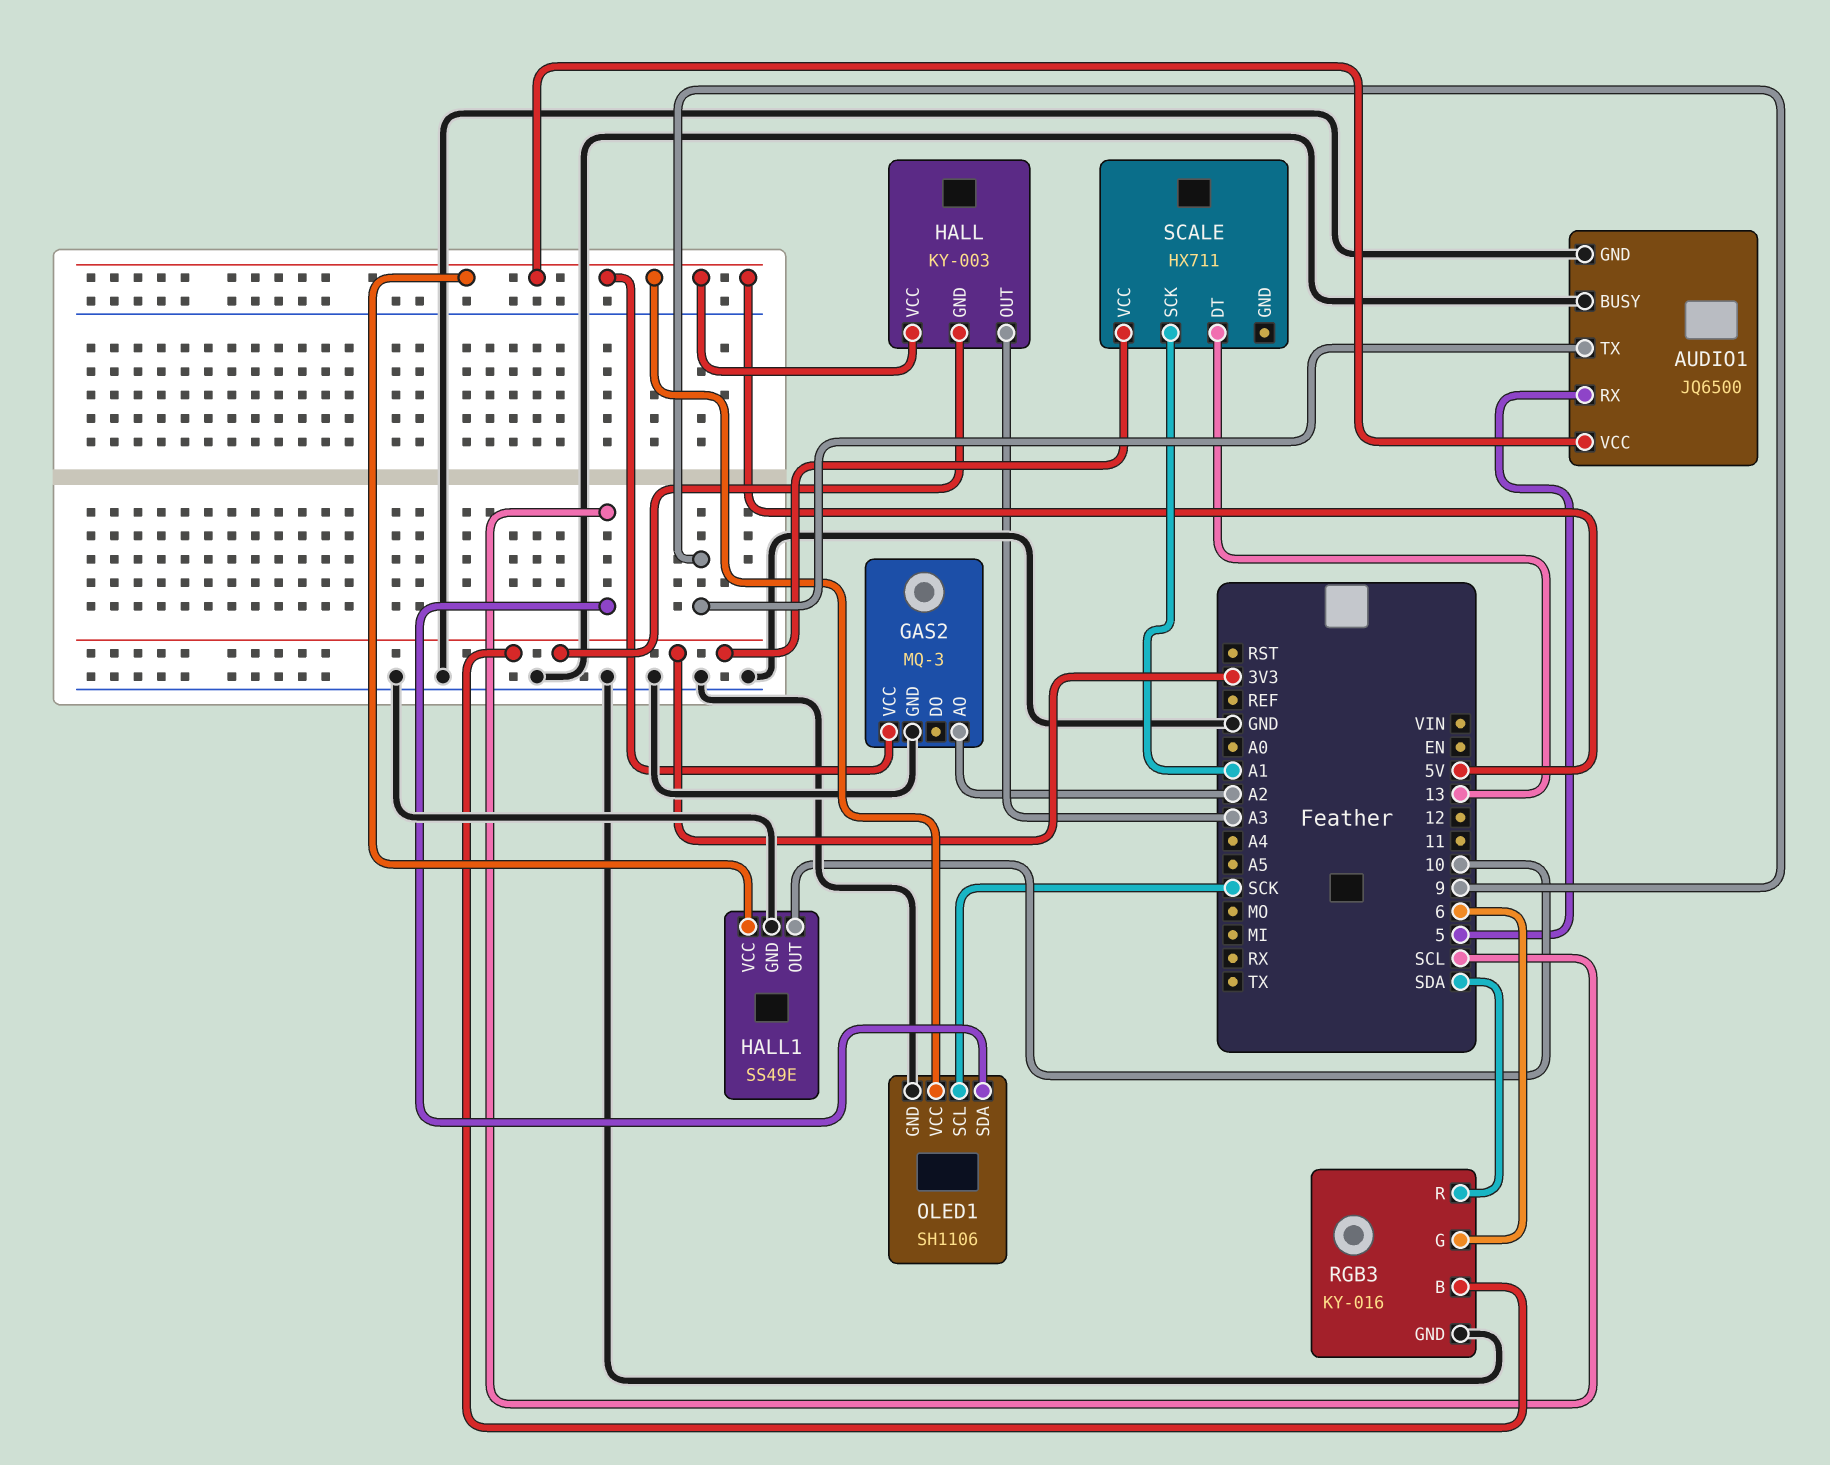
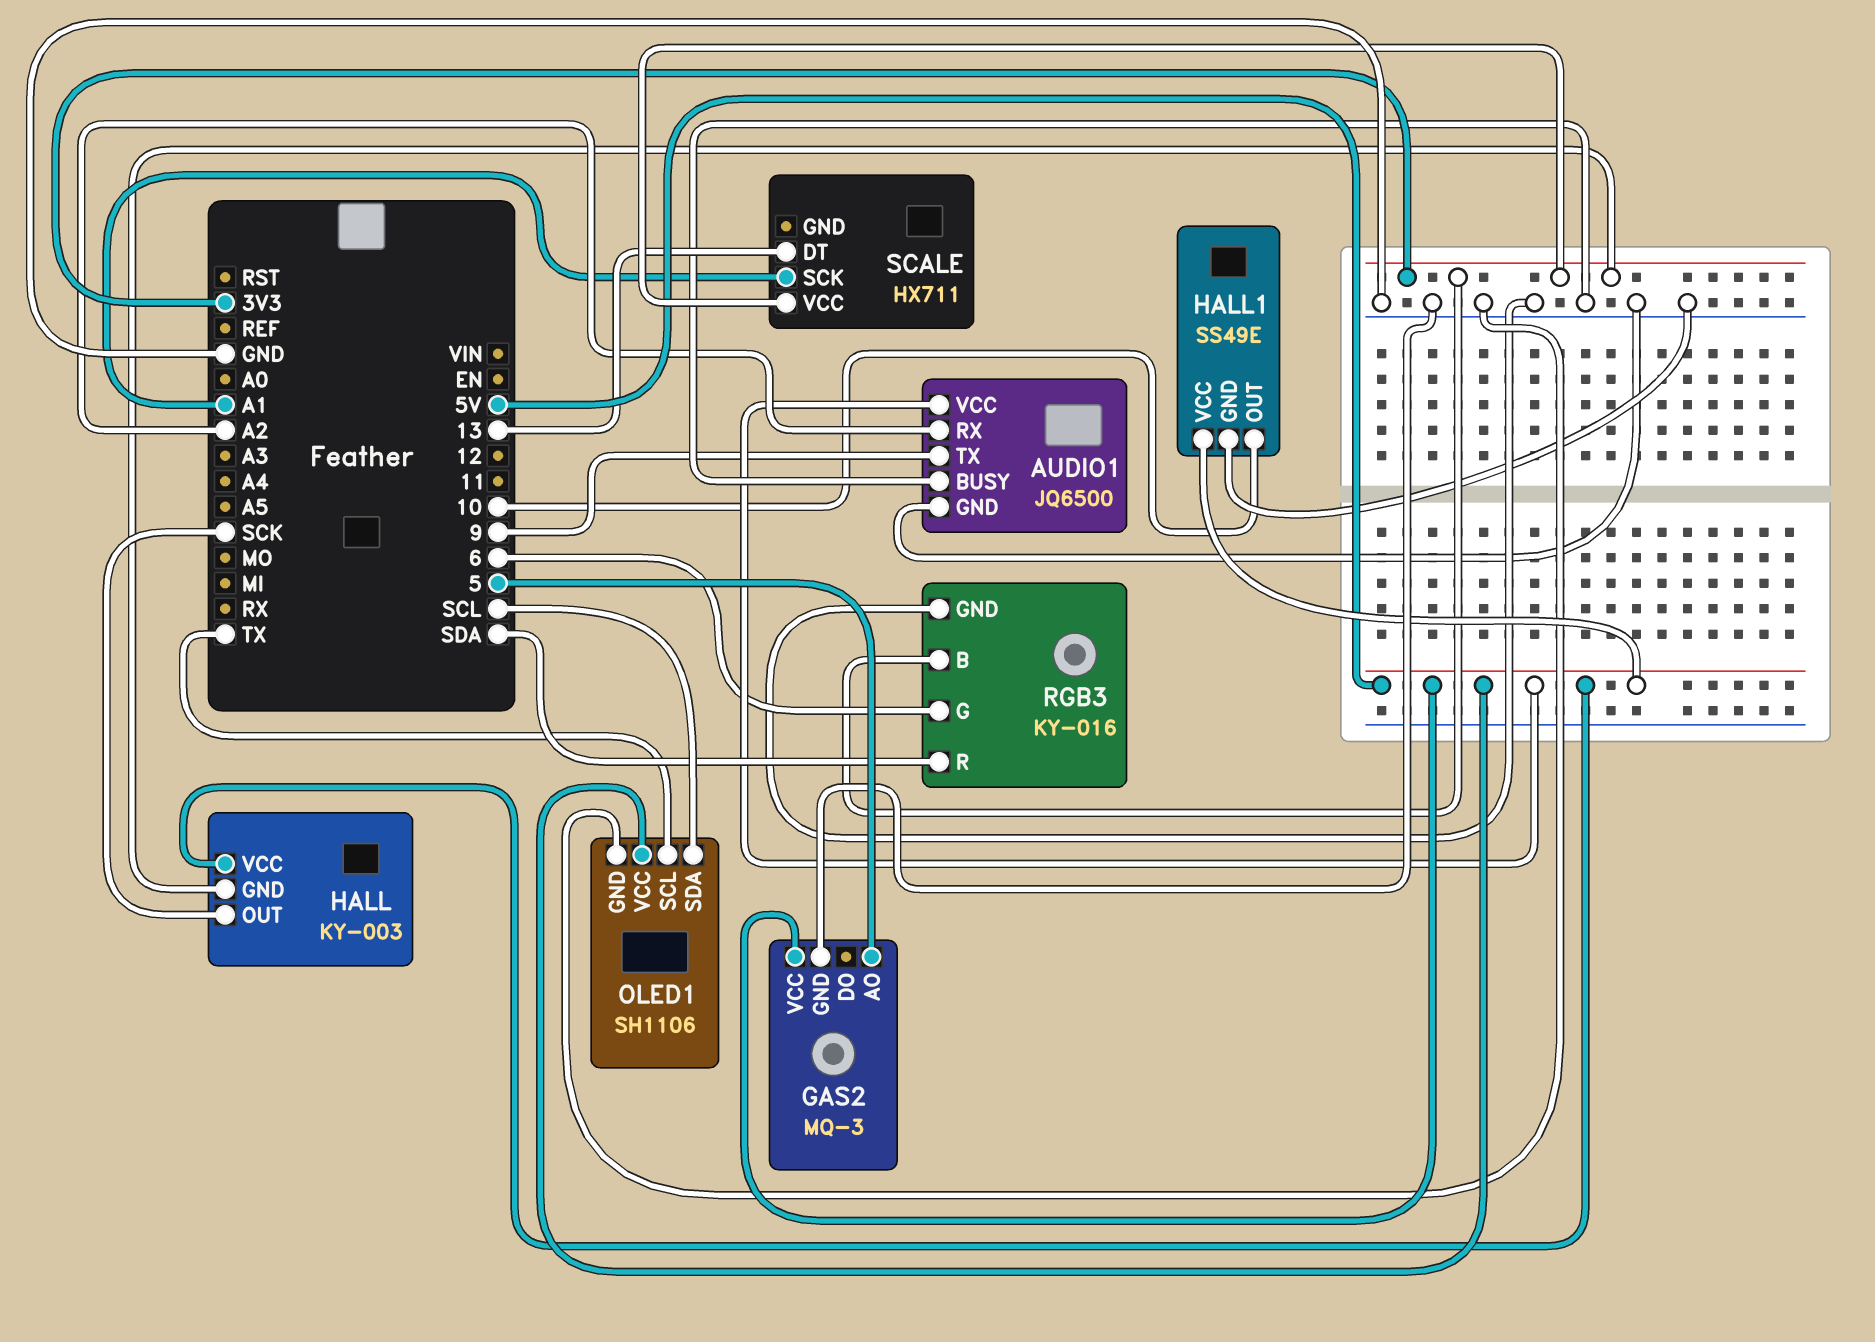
AUDIO1 pin RX: 5 -> A2
GAS2 pin AO: A2 -> 5
HALL pin OUT: A3 -> SCK
OLED1 pin SCL: SCK -> TX

